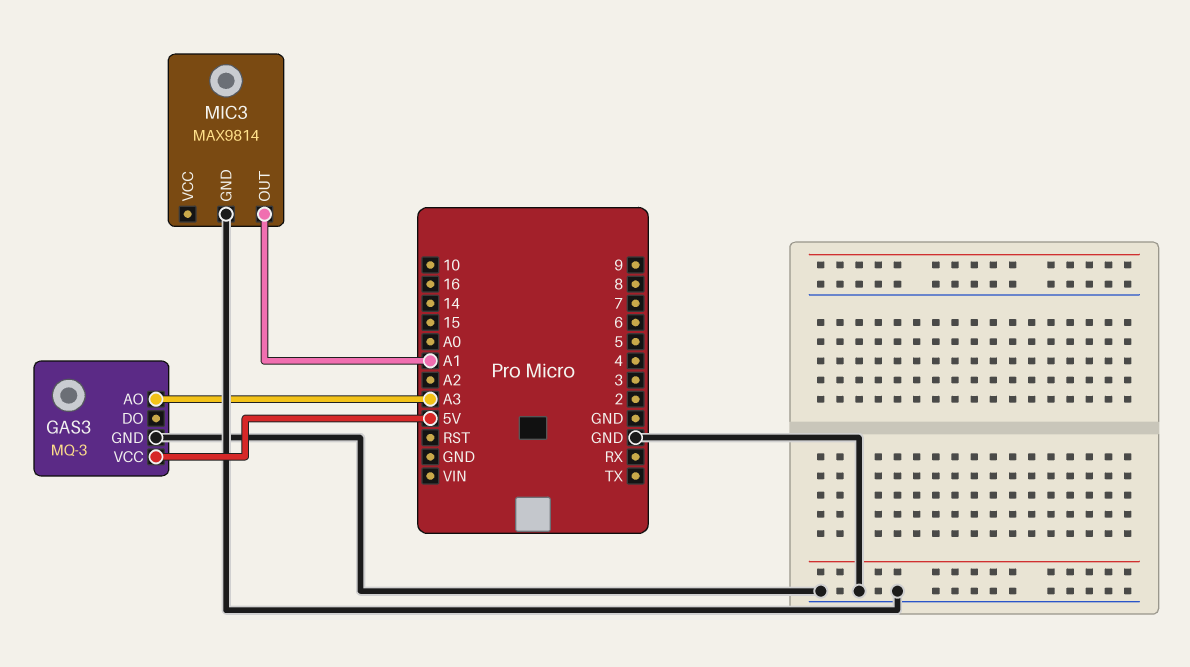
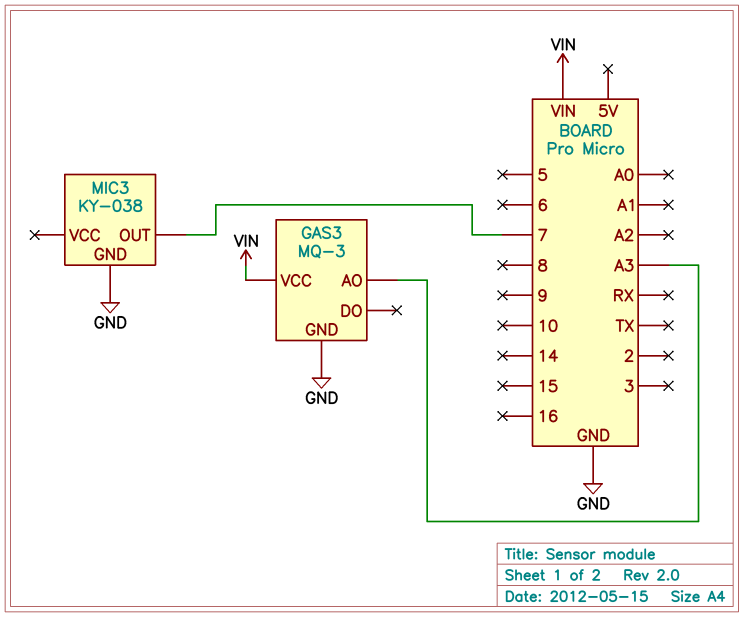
GAS3 pin VCC: 5V -> VIN
MIC3: MAX9814 -> KY-038
MIC3 pin OUT: A1 -> 7

